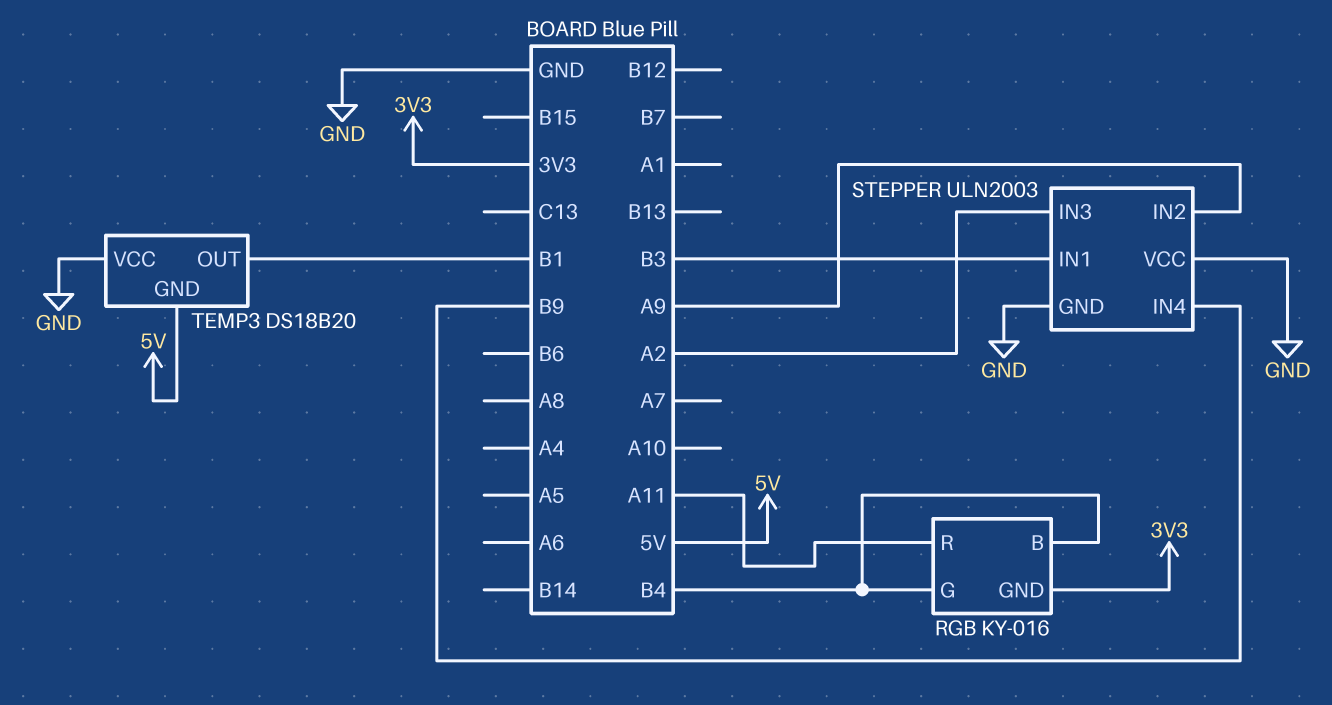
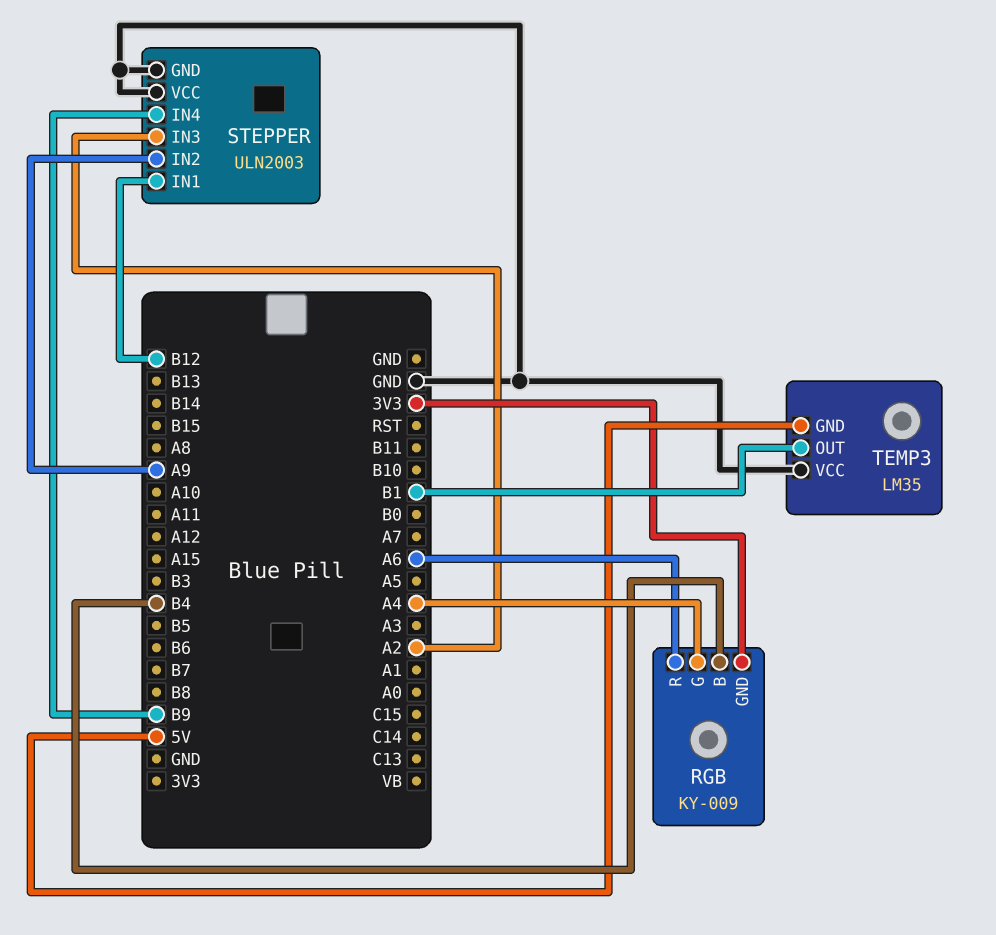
RGB: KY-016 -> KY-009
RGB pin G: B4 -> A4
RGB pin R: A11 -> A6
STEPPER pin IN1: B3 -> B12
TEMP3: DS18B20 -> LM35

